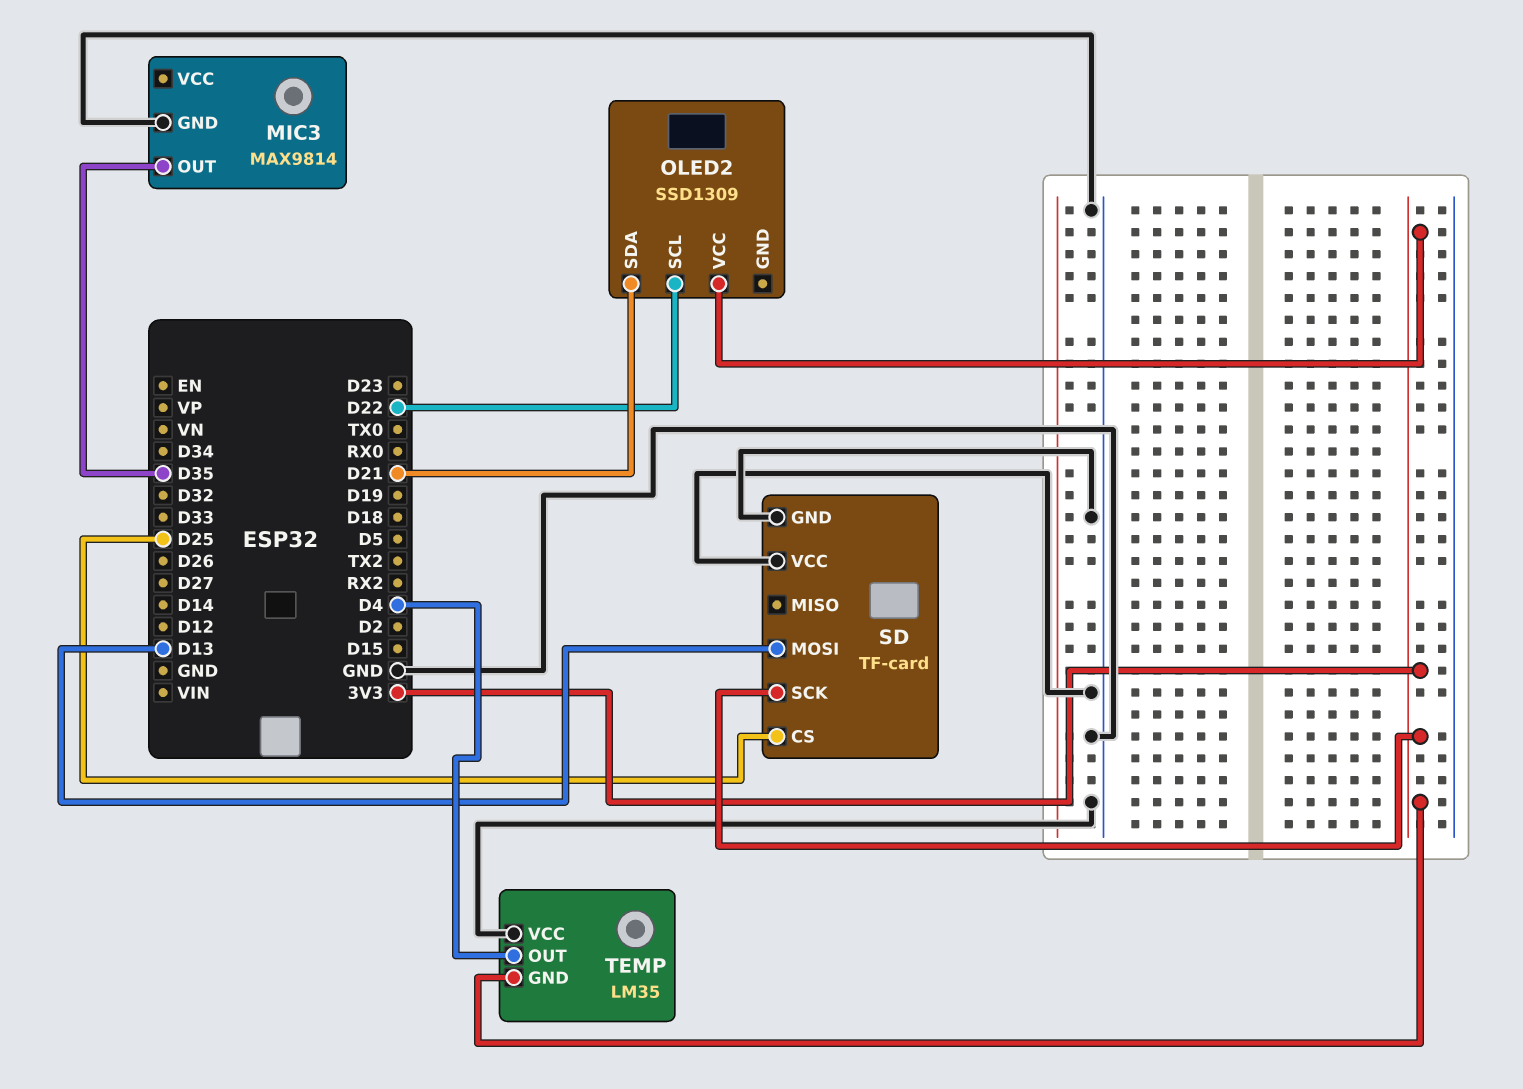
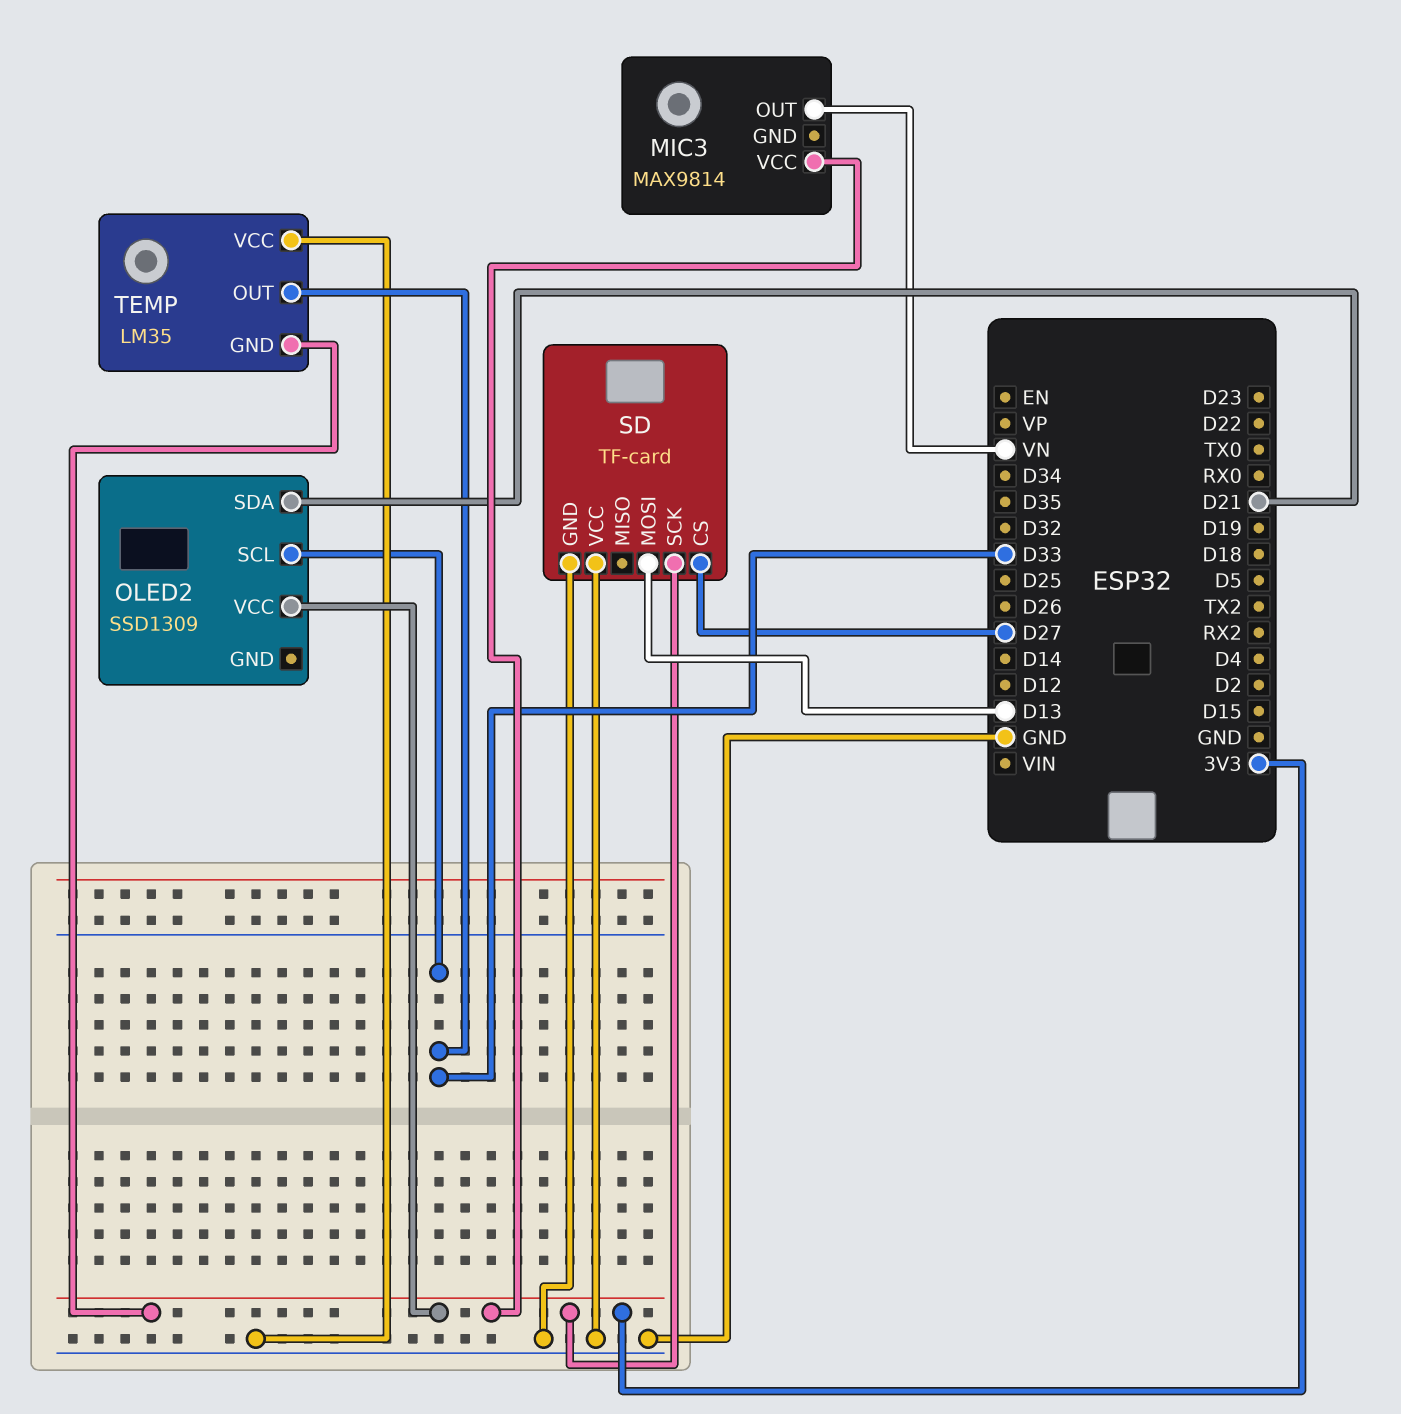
MIC3 pin GND: GND -> none
MIC3 pin OUT: D35 -> VN
MIC3 pin VCC: none -> 3V3
OLED2 pin SCL: D22 -> D33
SD pin CS: D25 -> D27
TEMP pin OUT: D4 -> D33

